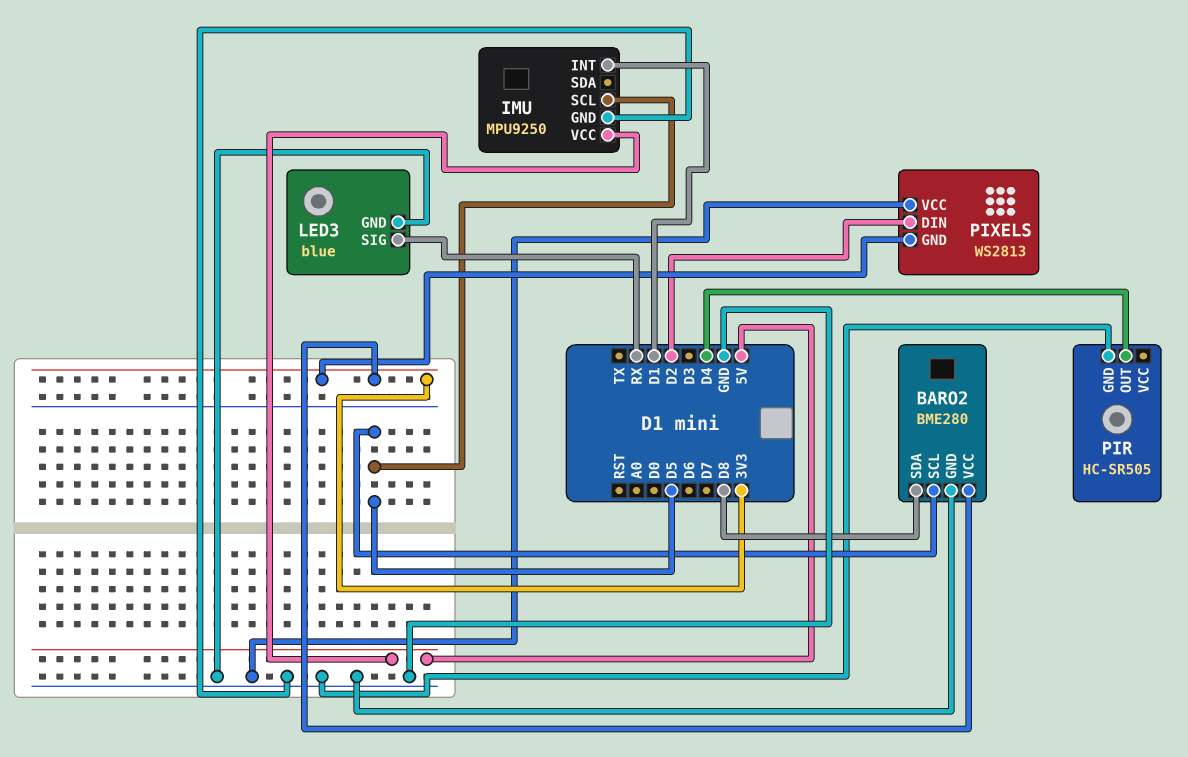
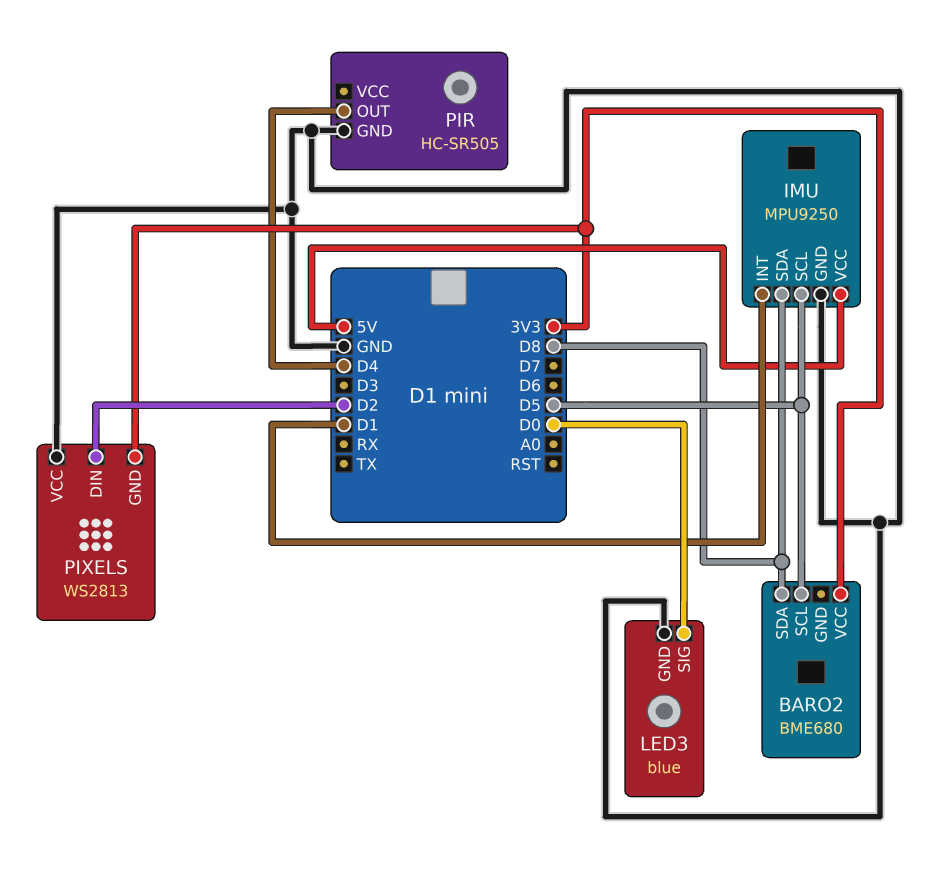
BARO2: BME280 -> BME680
BARO2 pin GND: GND -> none
IMU pin SDA: none -> D8
LED3 pin SIG: RX -> D0

